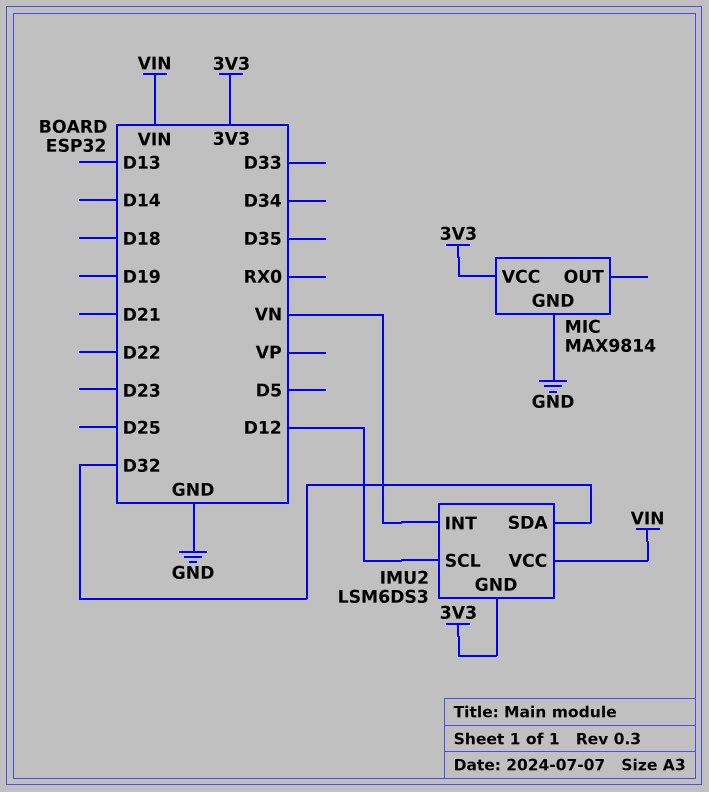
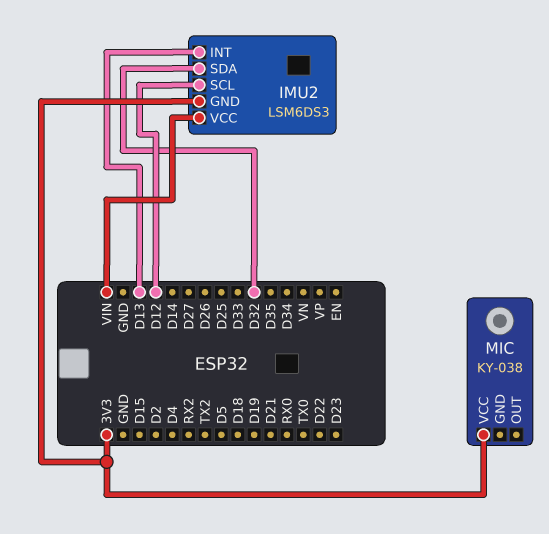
IMU2 pin INT: VN -> D13
MIC: MAX9814 -> KY-038
MIC pin GND: GND -> none

